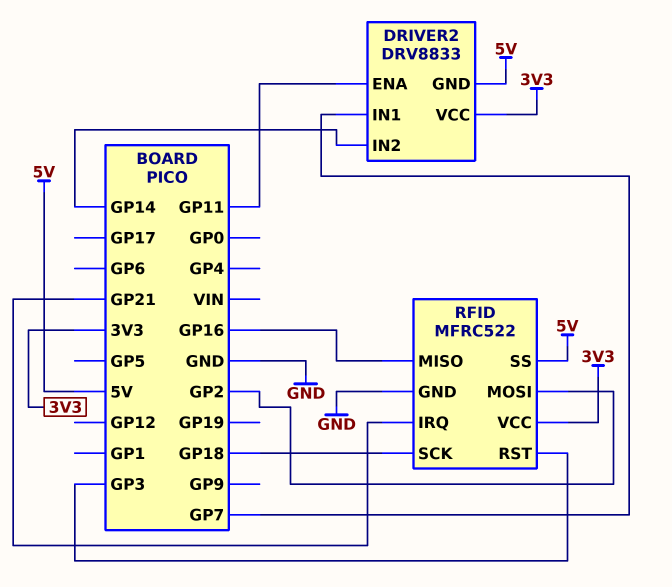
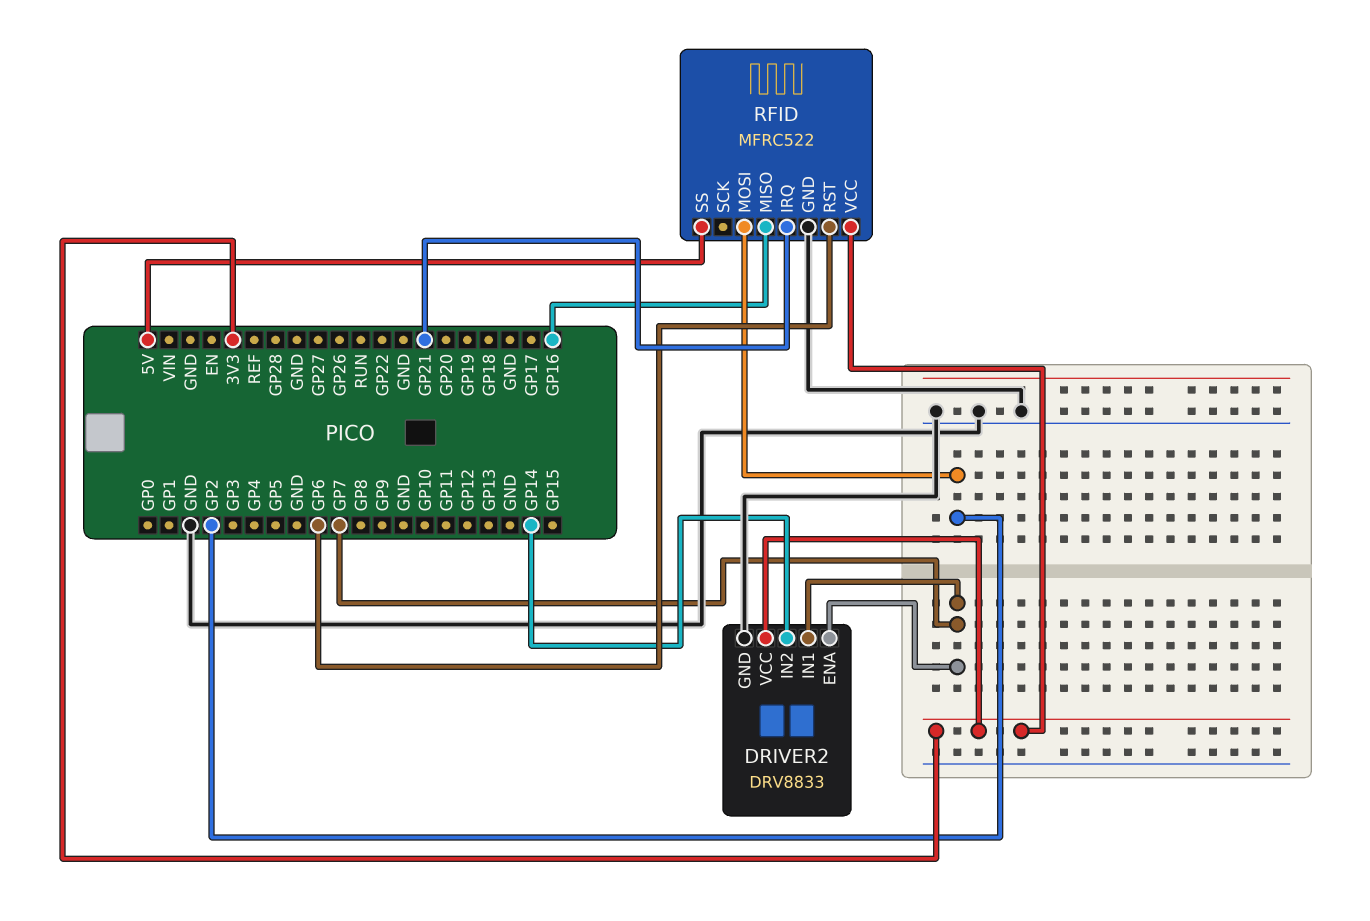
DRIVER2 pin ENA: GP11 -> GP7
DRIVER2 pin GND: 5V -> GND
RFID pin RST: GP3 -> GP6
RFID pin SCK: GP18 -> none

